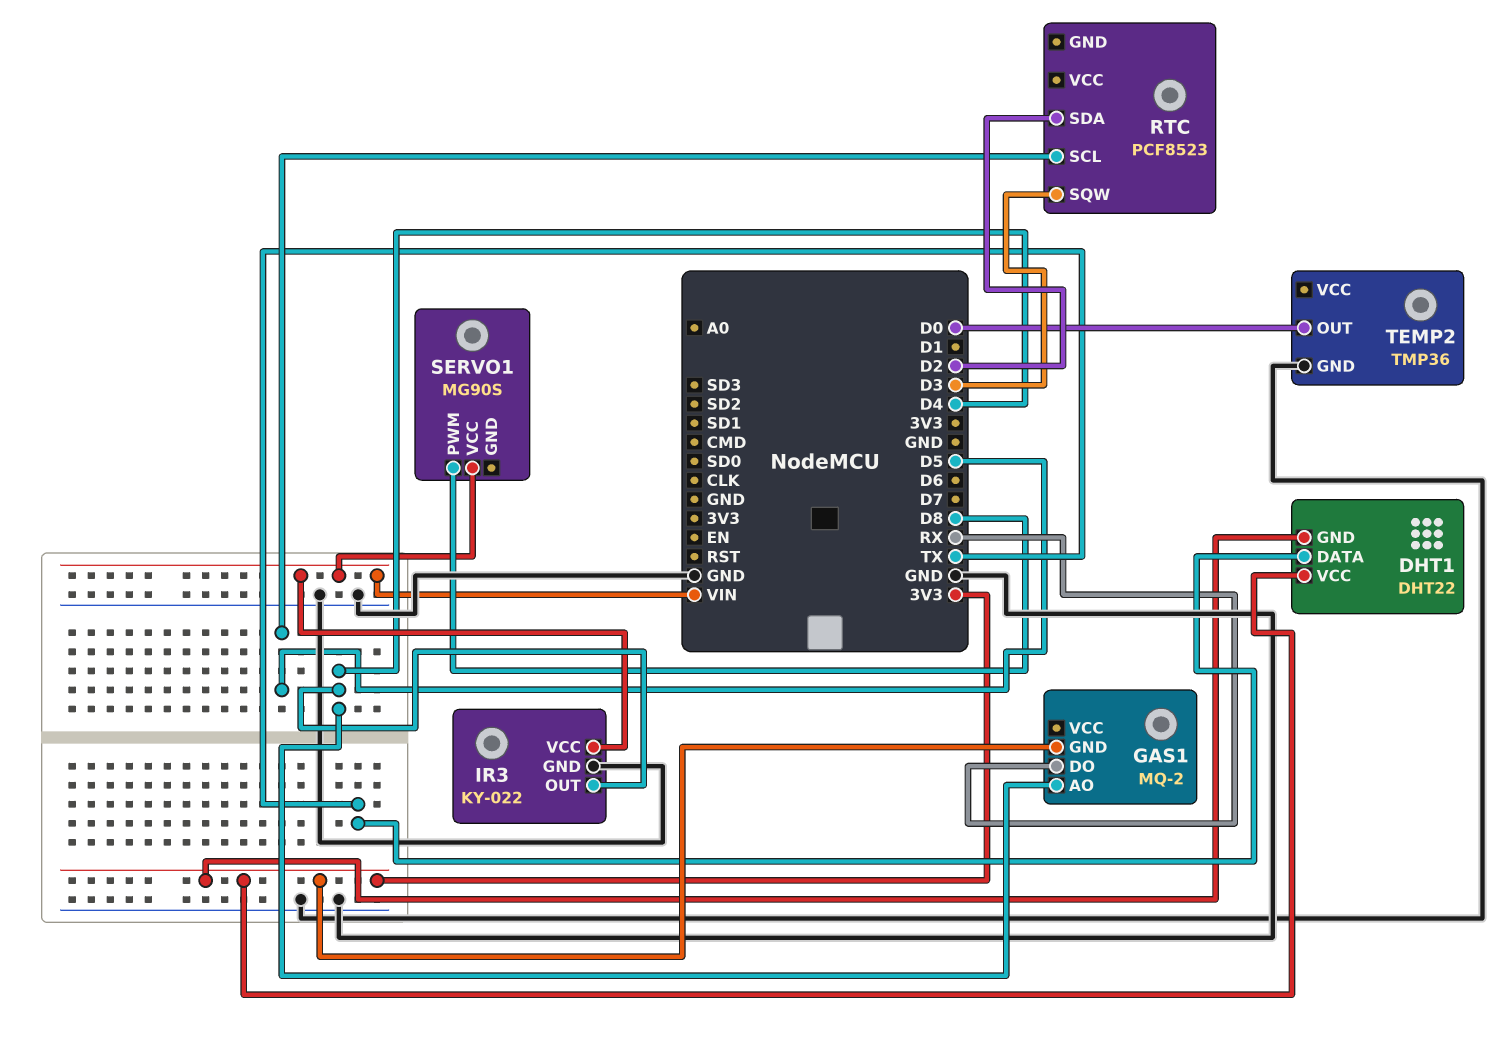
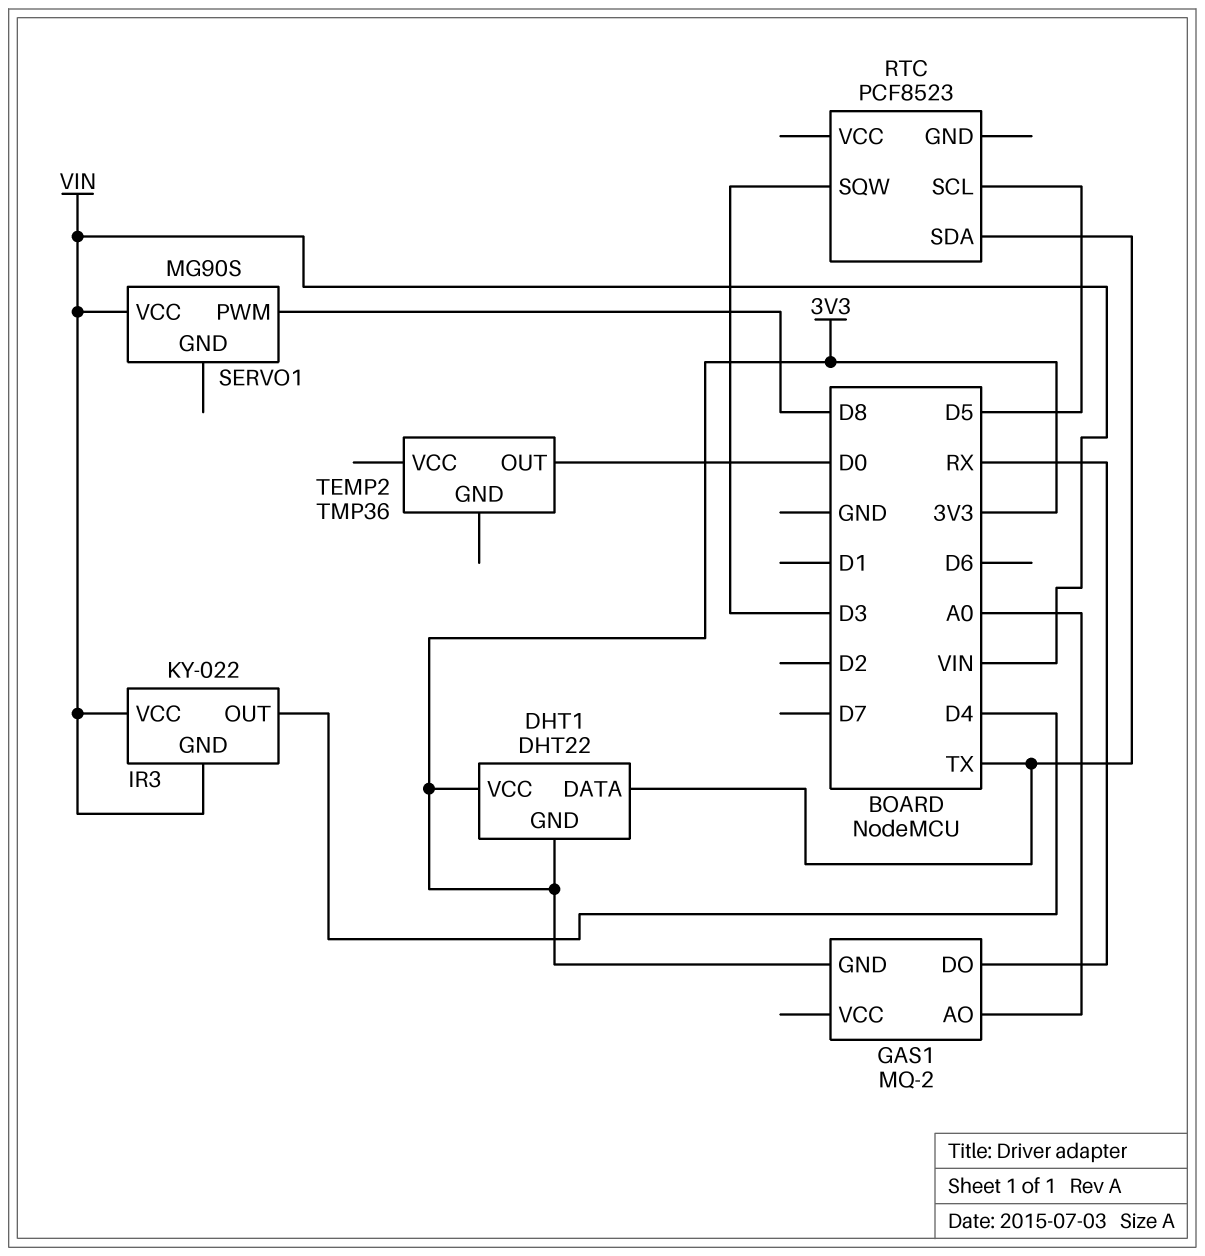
GAS1 pin AO: D4 -> A0
IR3 pin GND: GND -> VIN
RTC pin SDA: D2 -> TX
TEMP2 pin GND: GND -> none

